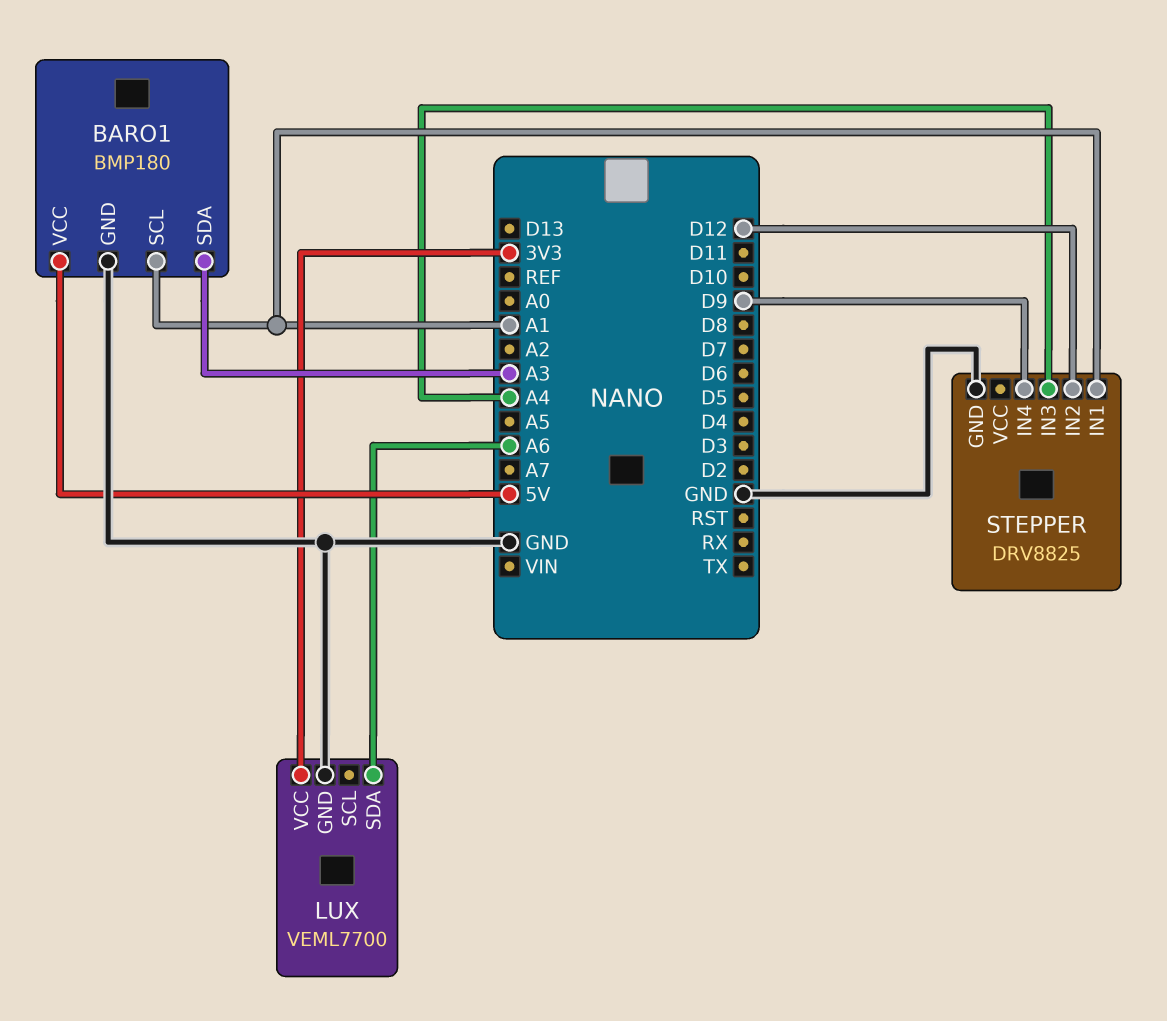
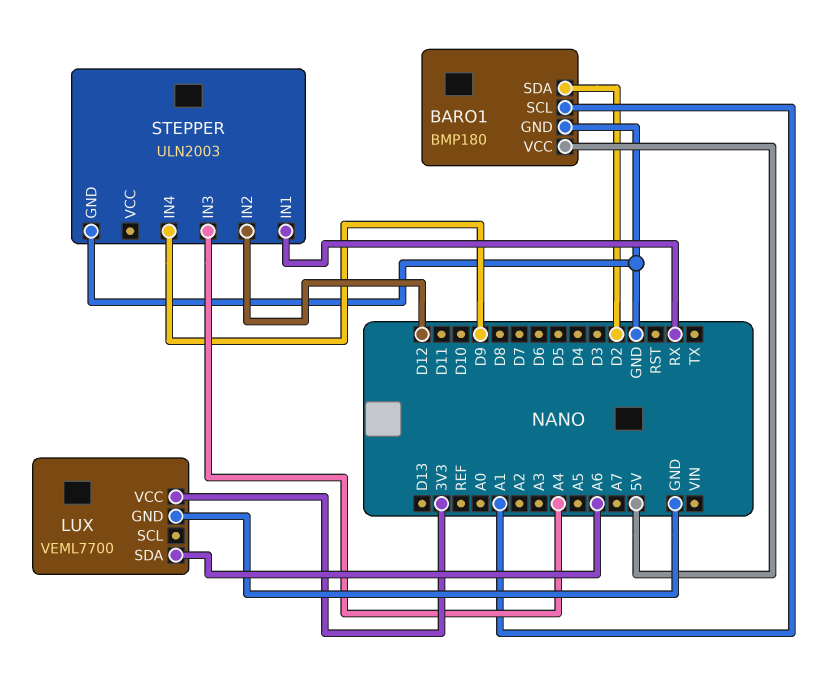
BARO1 pin SDA: A3 -> D2
STEPPER: DRV8825 -> ULN2003
STEPPER pin IN1: A1 -> RX

